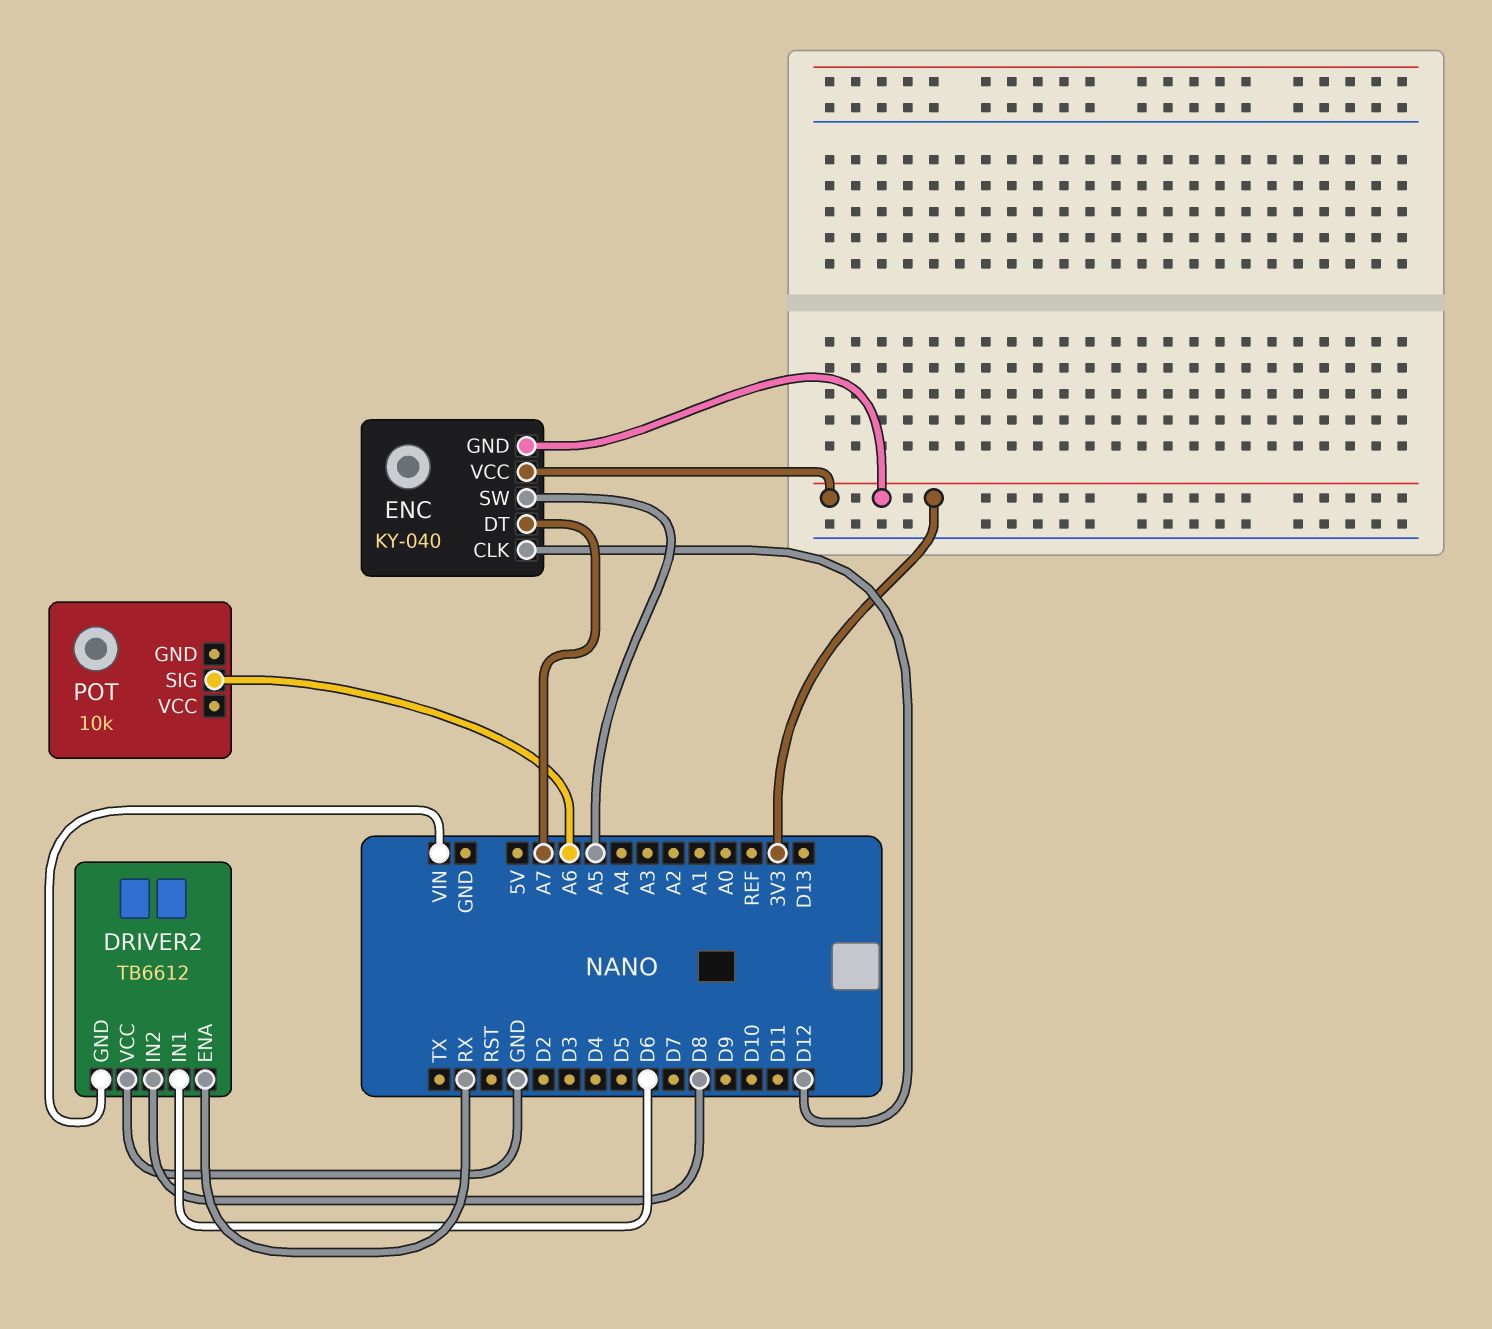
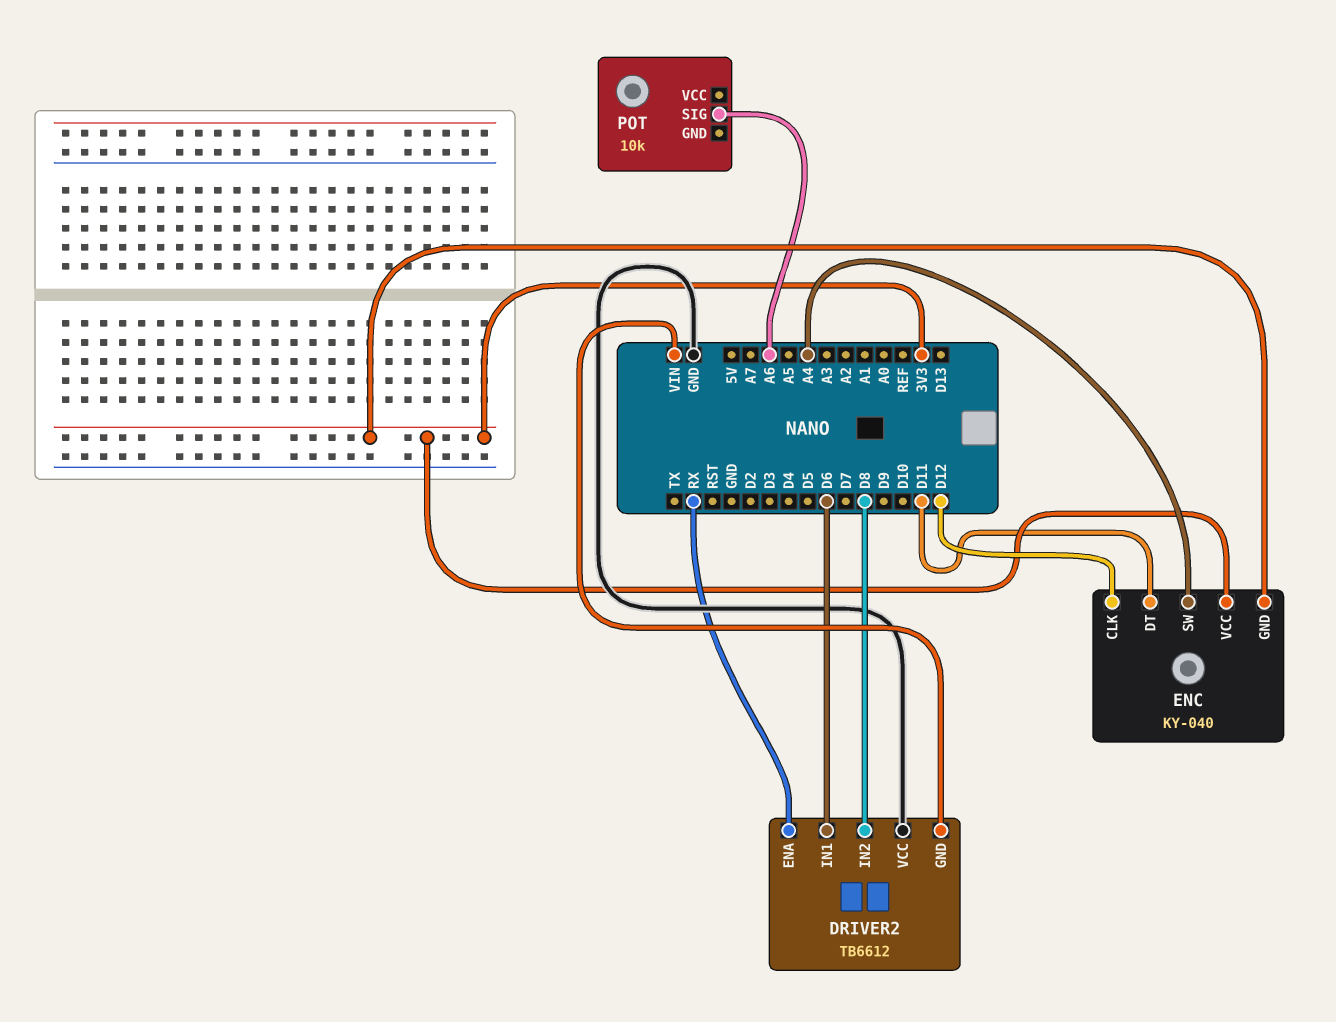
ENC pin DT: A7 -> D11
ENC pin SW: A5 -> A4

